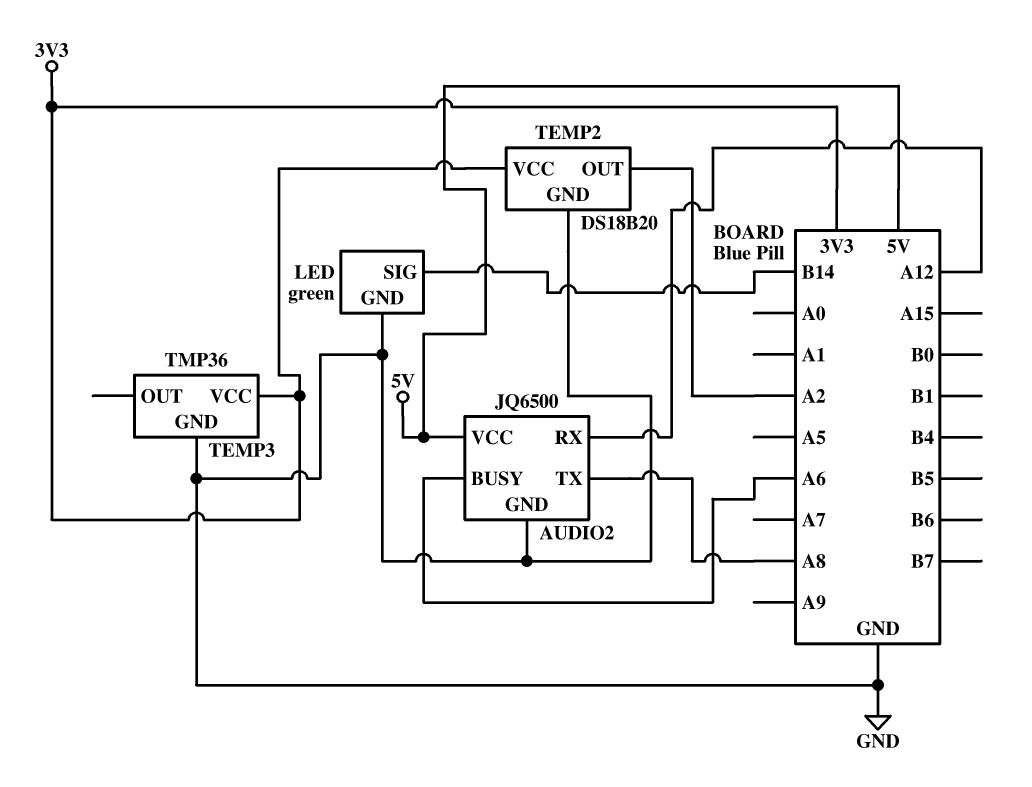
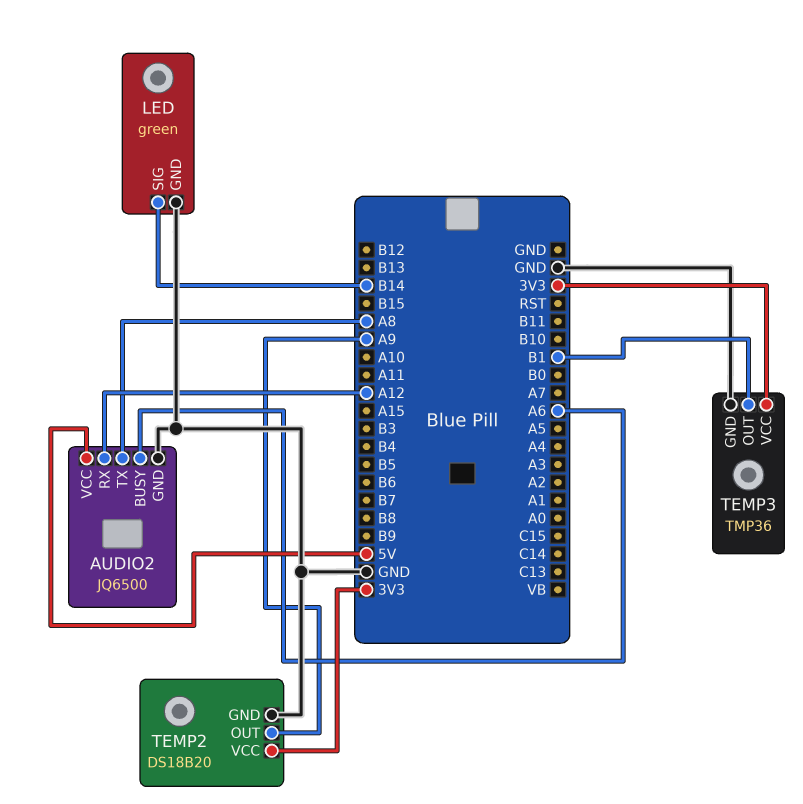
TEMP2 pin OUT: A2 -> A9
TEMP3 pin OUT: none -> B1

